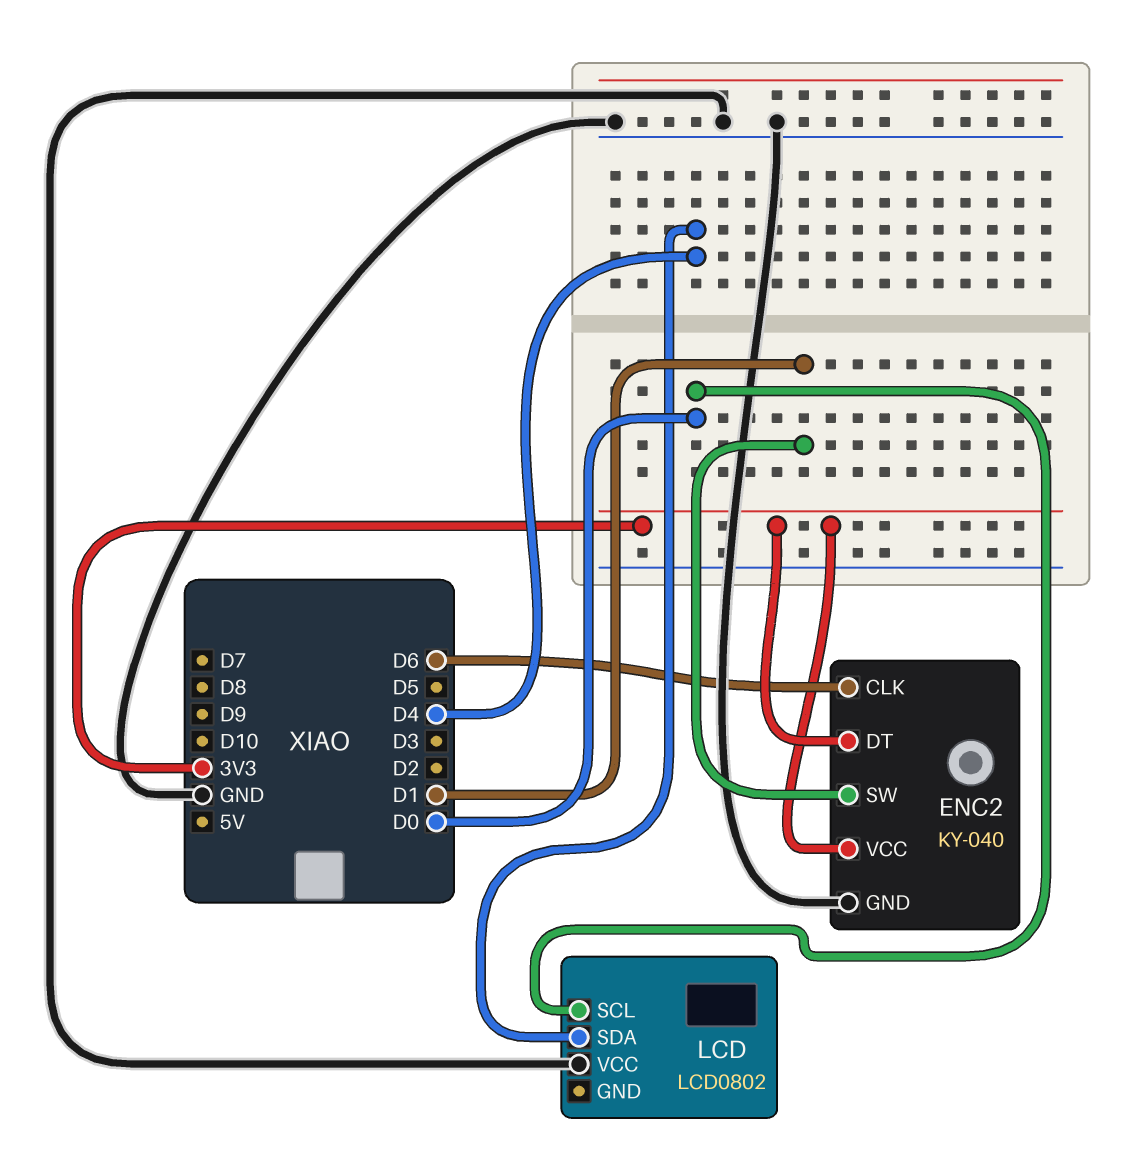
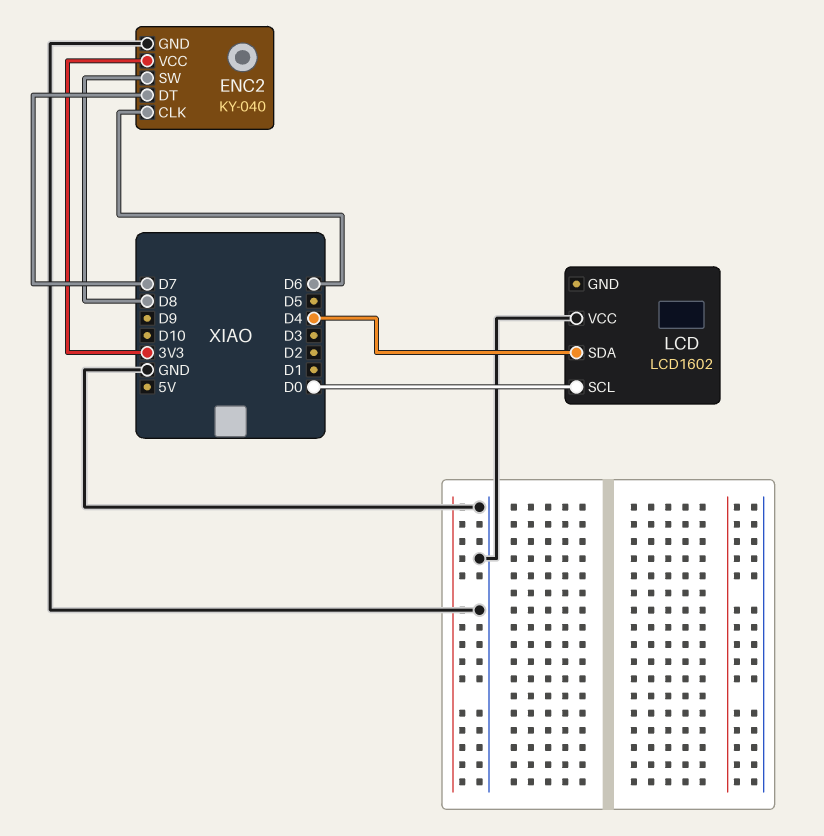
ENC2 pin DT: 3V3 -> D7
ENC2 pin SW: D1 -> D8
LCD: LCD0802 -> LCD1602

